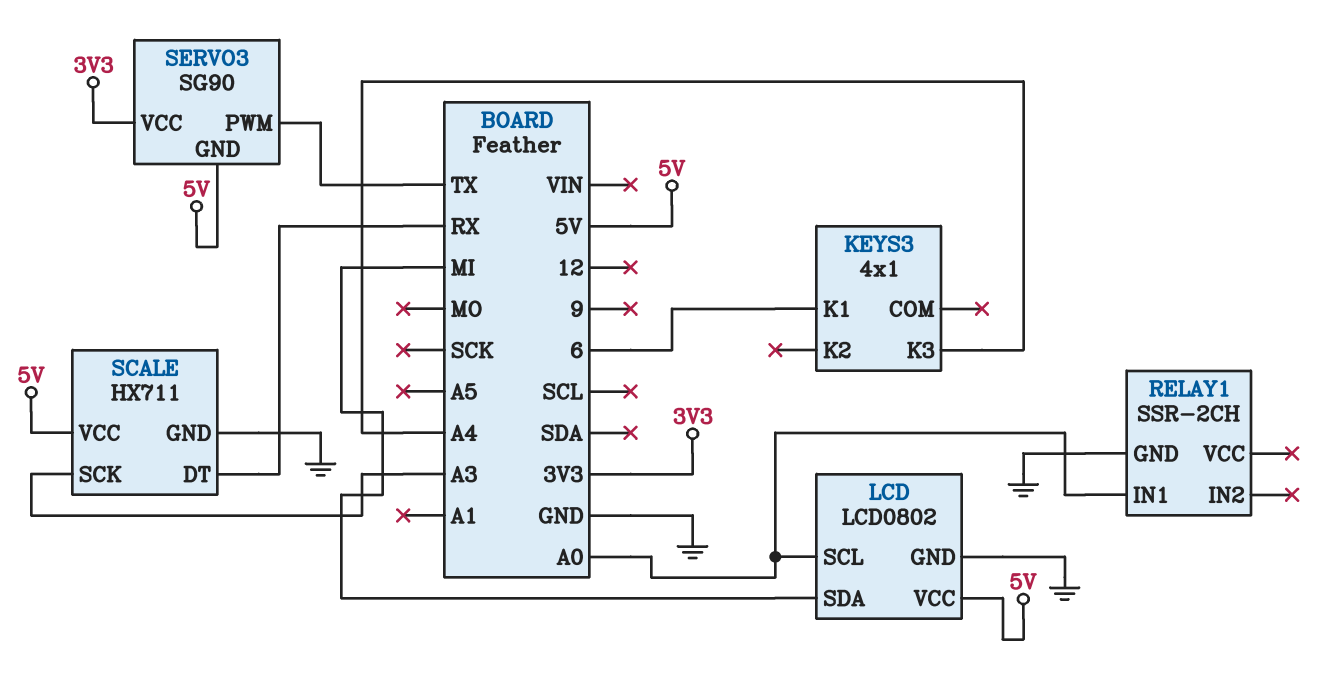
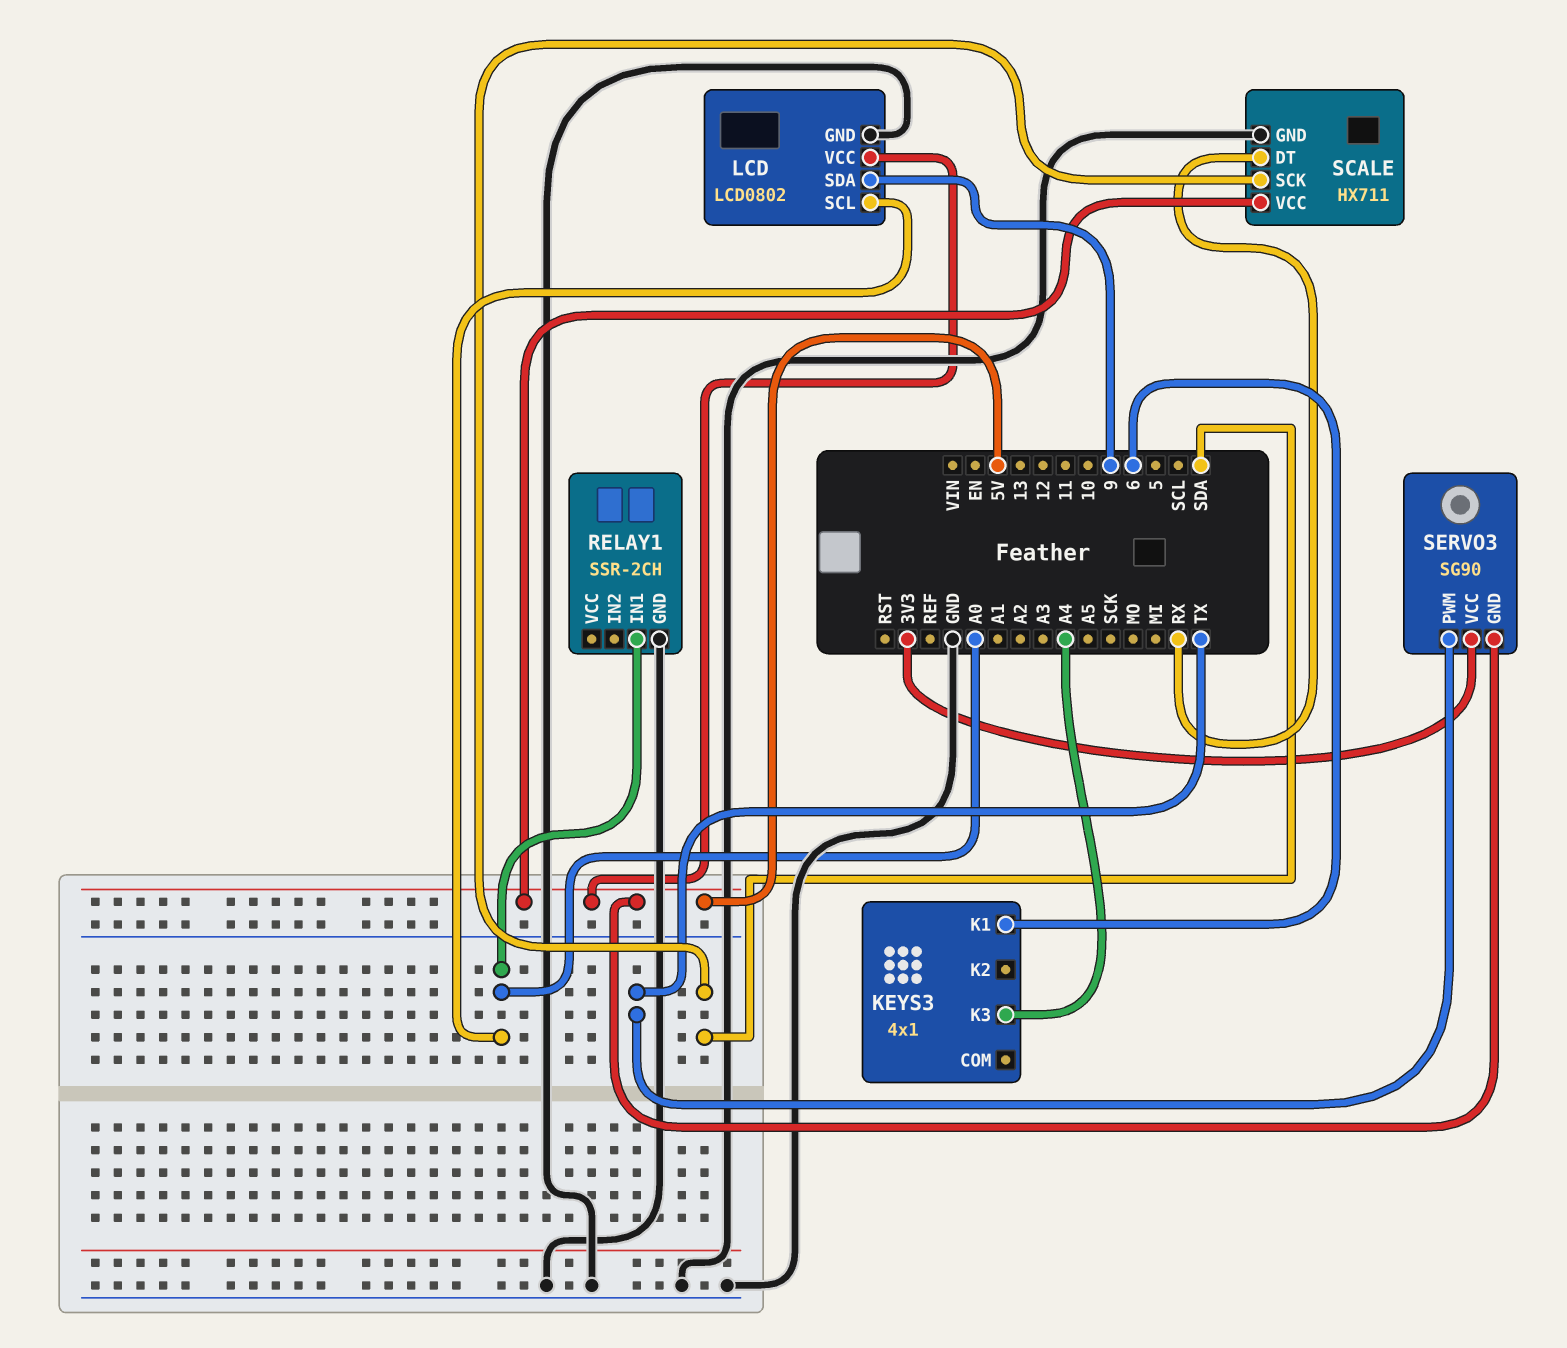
LCD pin SDA: MI -> 9
SCALE pin SCK: A3 -> SDA

